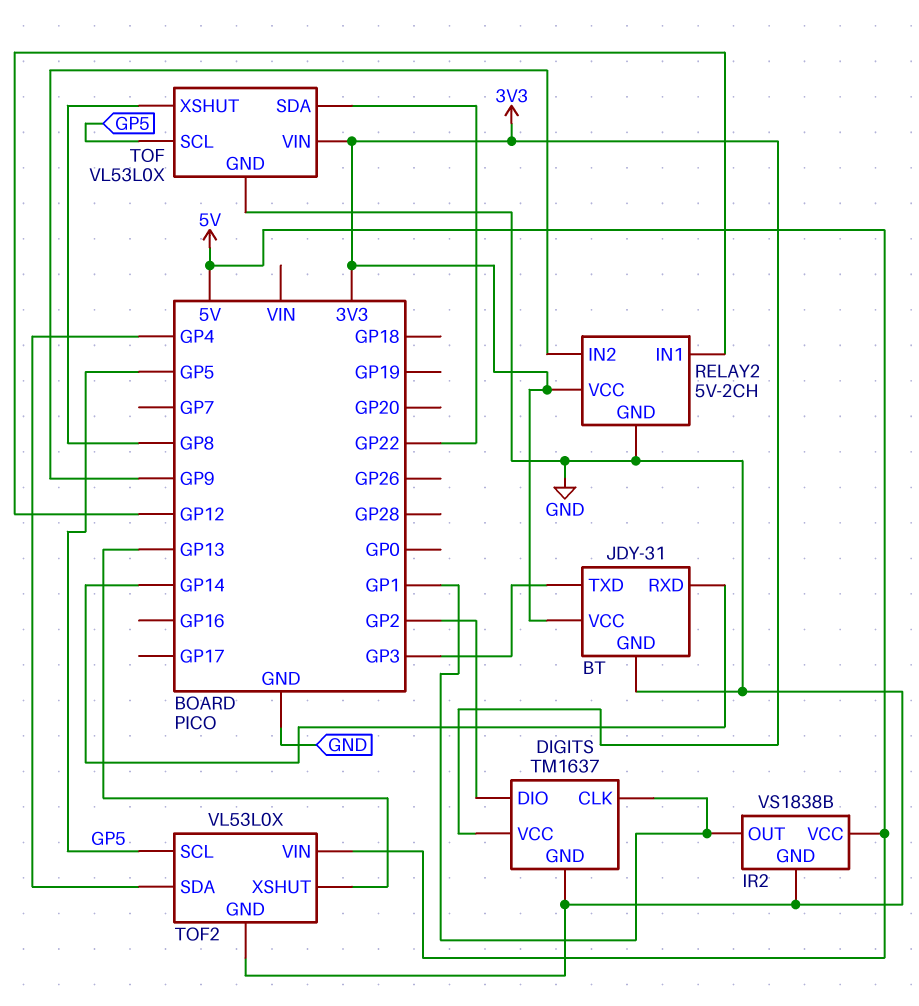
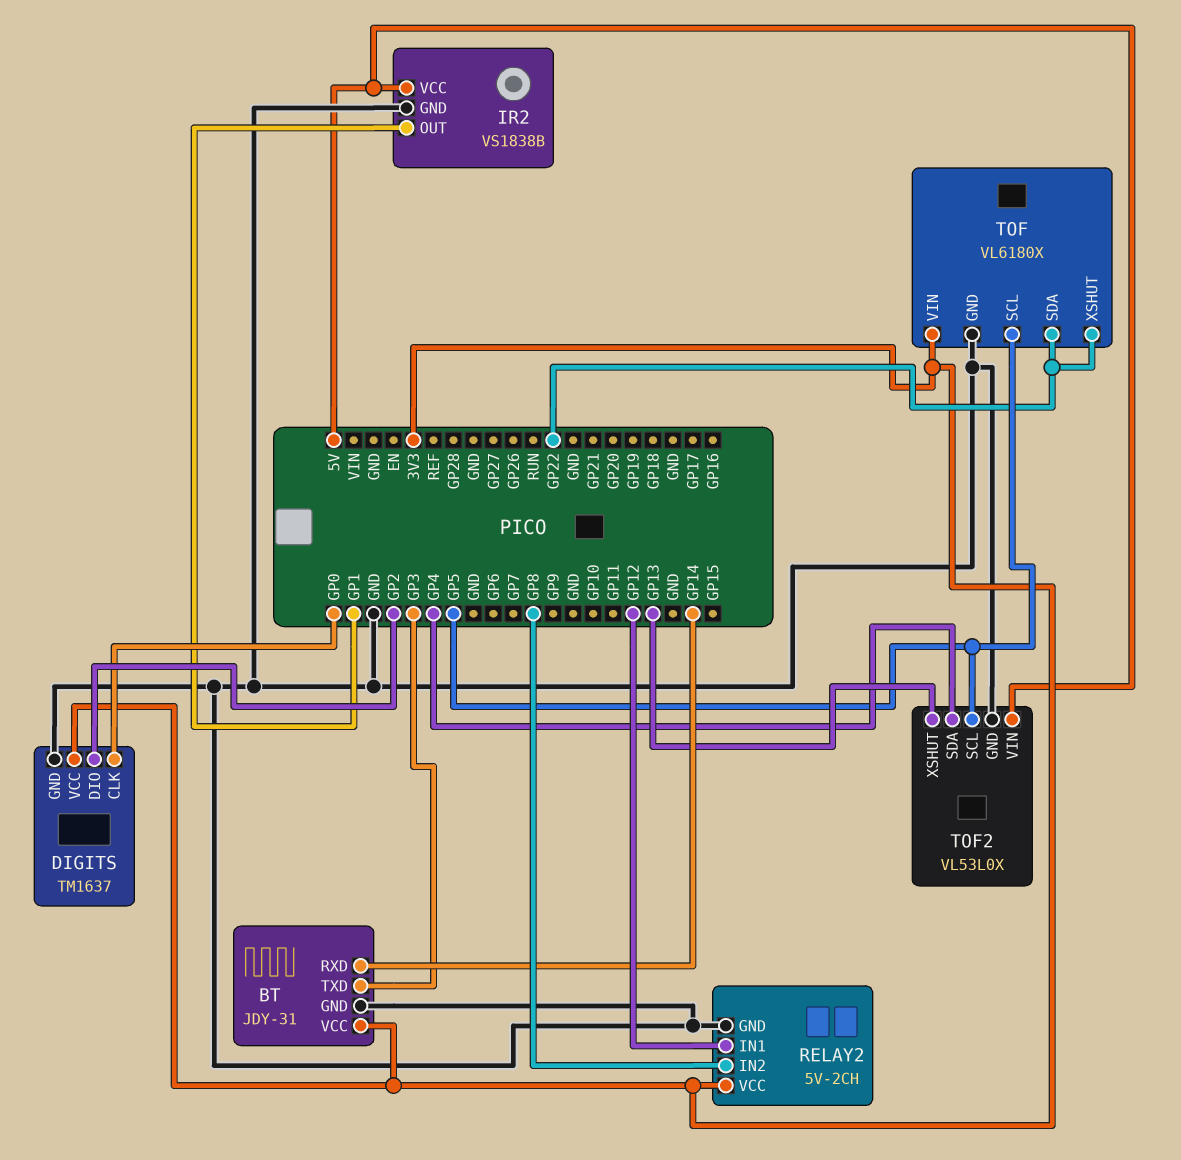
DIGITS pin CLK: GP1 -> GP0
RELAY2 pin IN2: GP9 -> GP8
TOF: VL53L0X -> VL6180X
TOF pin XSHUT: GP8 -> GP22

